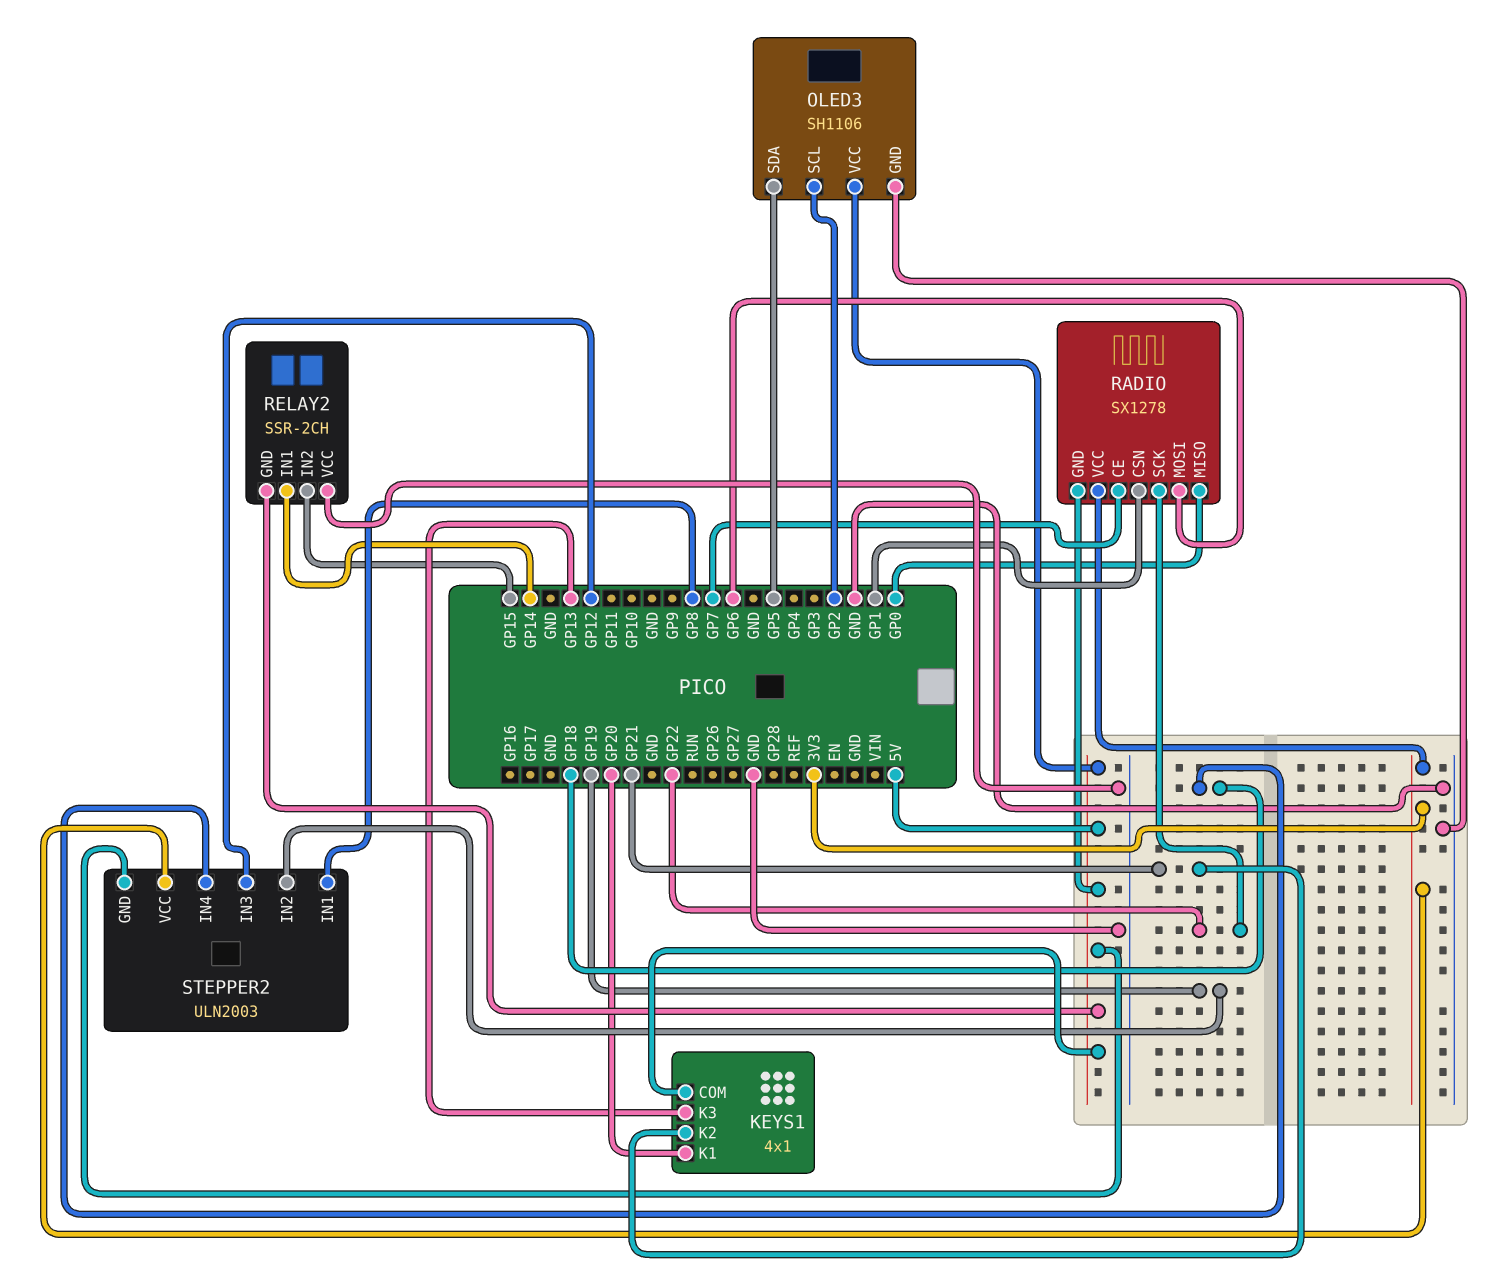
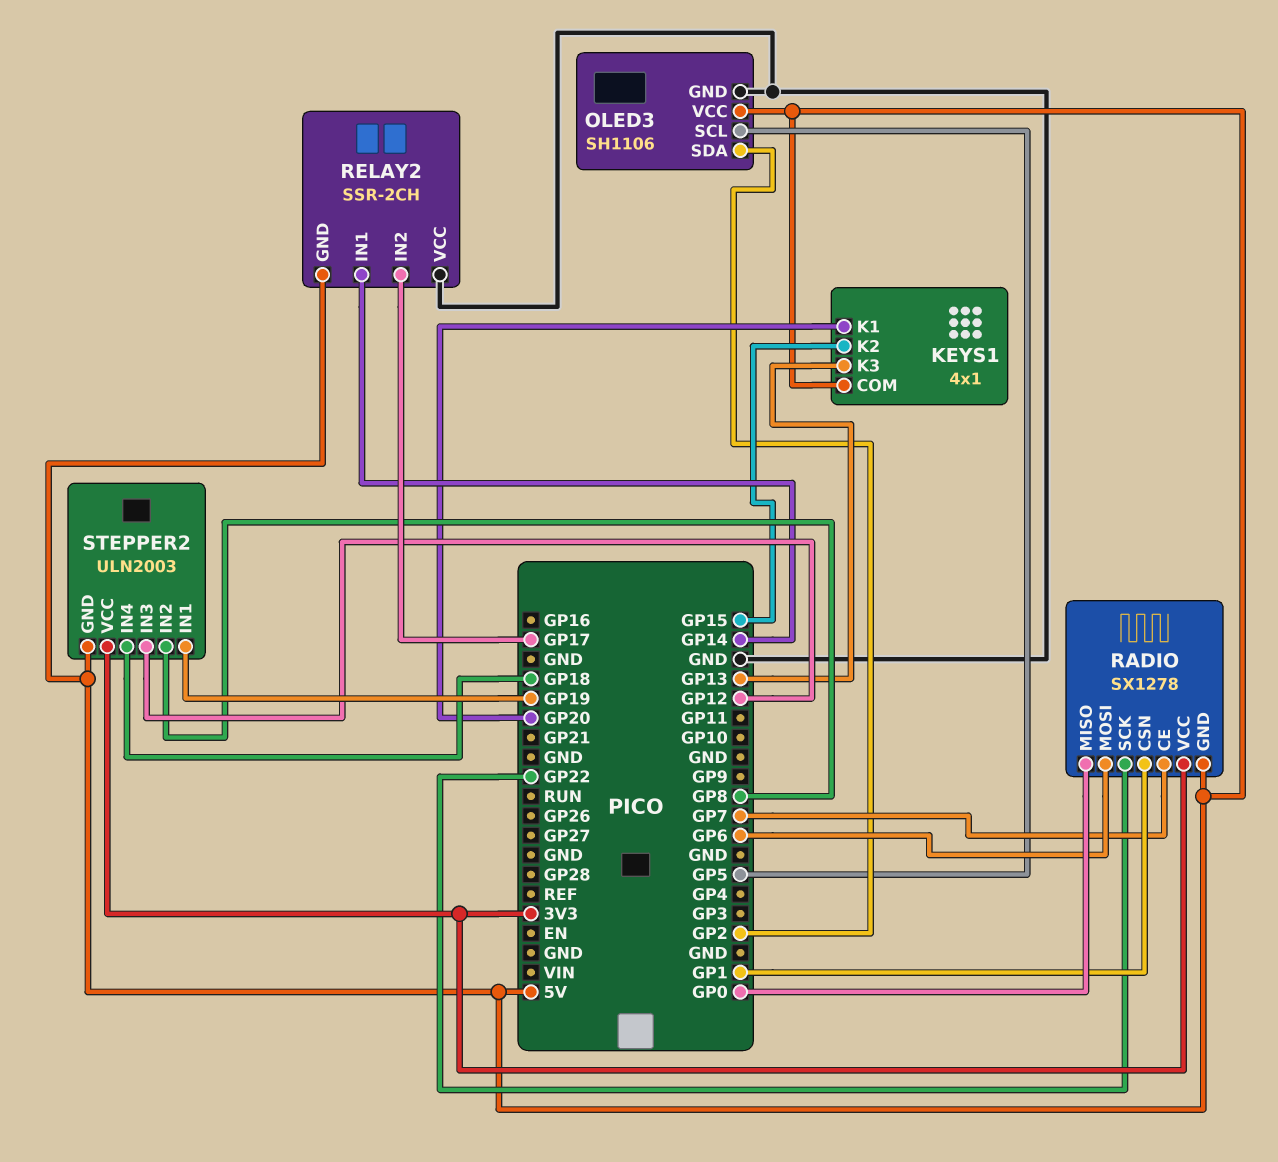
KEYS1 pin K2: GP21 -> GP15
OLED3 pin SCL: GP2 -> GP5
OLED3 pin SDA: GP5 -> GP2
RELAY2 pin IN2: GP15 -> GP17
STEPPER2 pin IN1: GP8 -> GP19
STEPPER2 pin IN2: GP19 -> GP8

